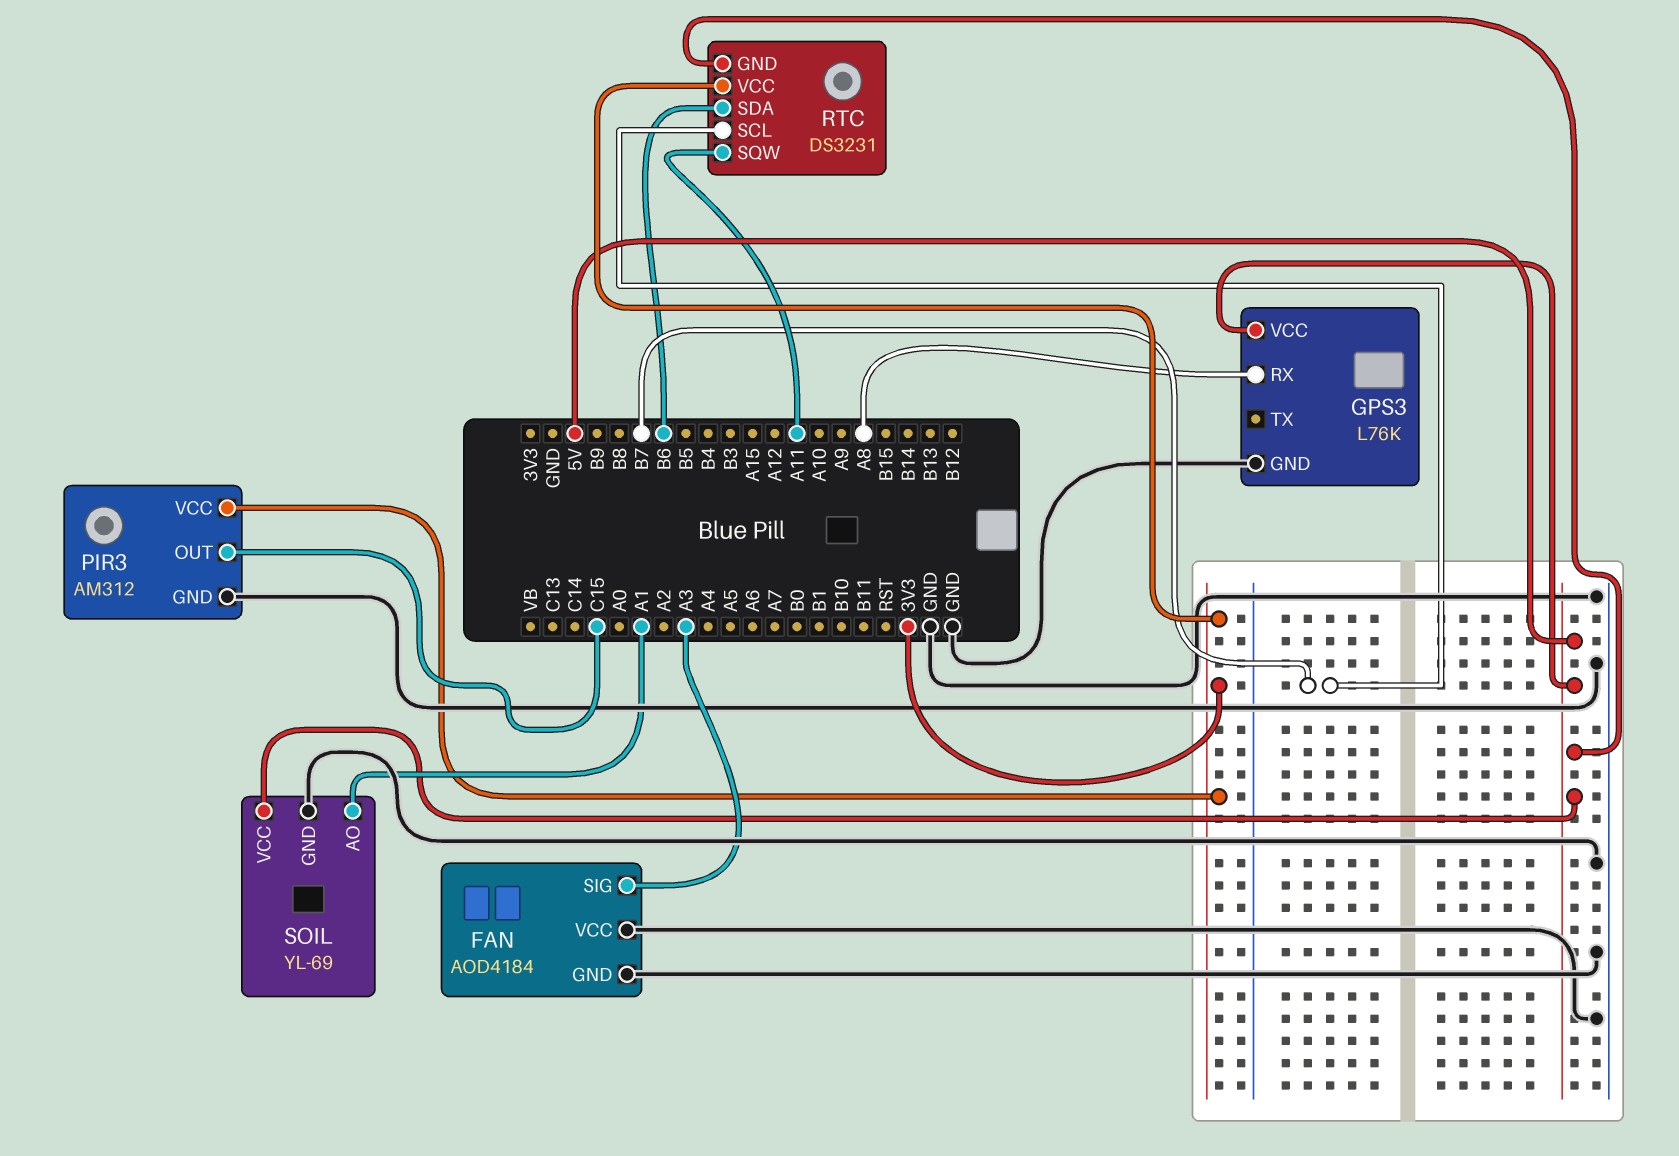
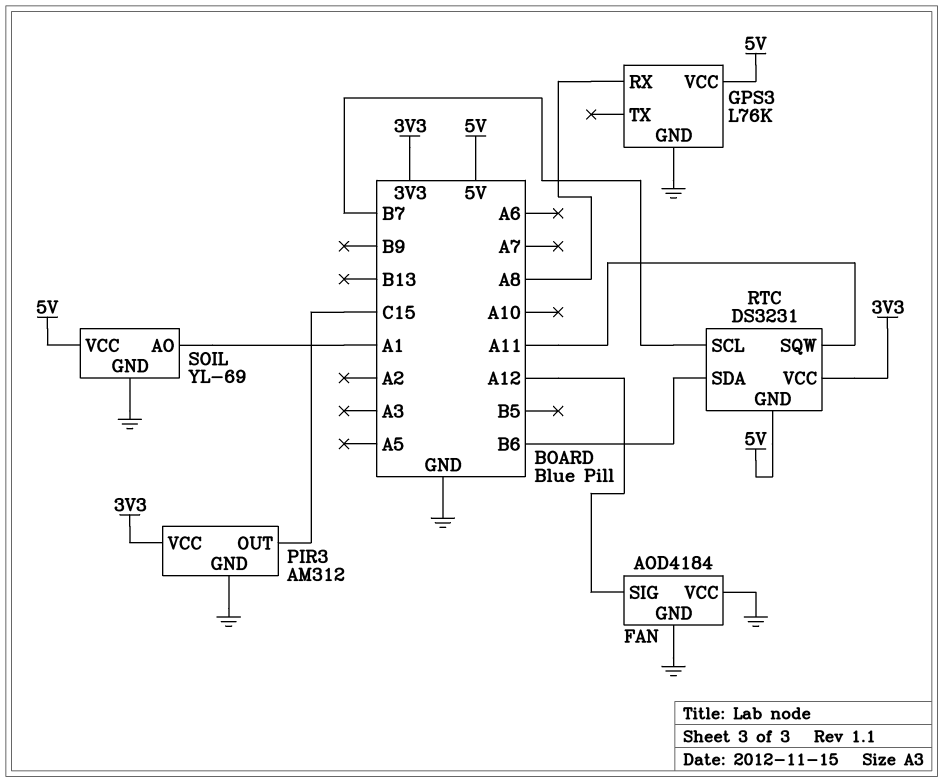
FAN pin SIG: A3 -> A12

